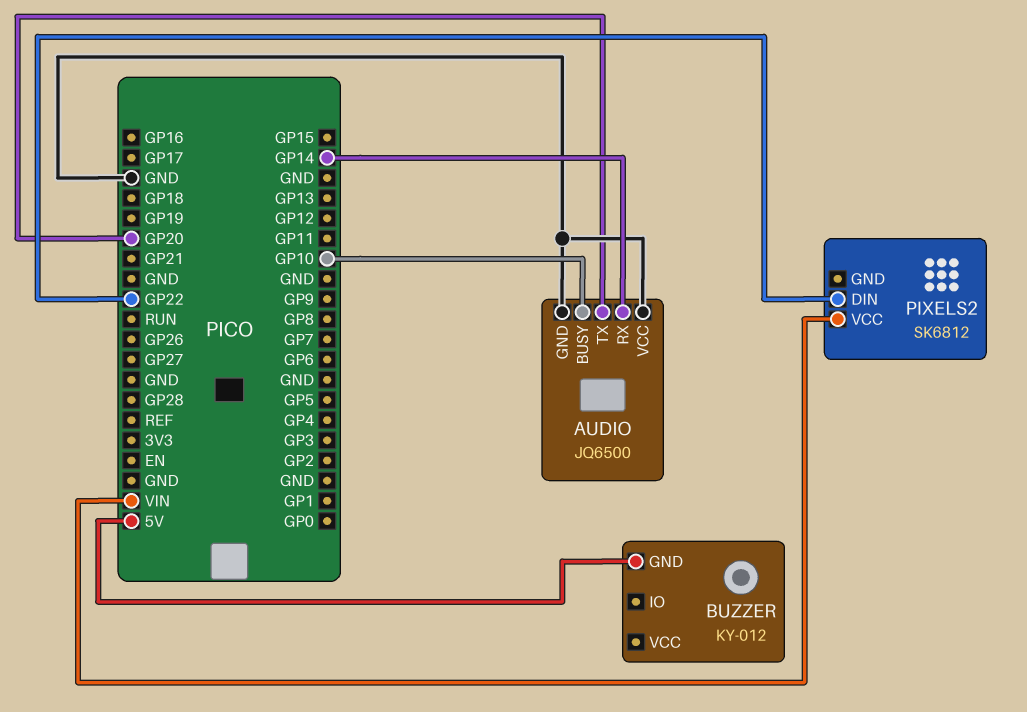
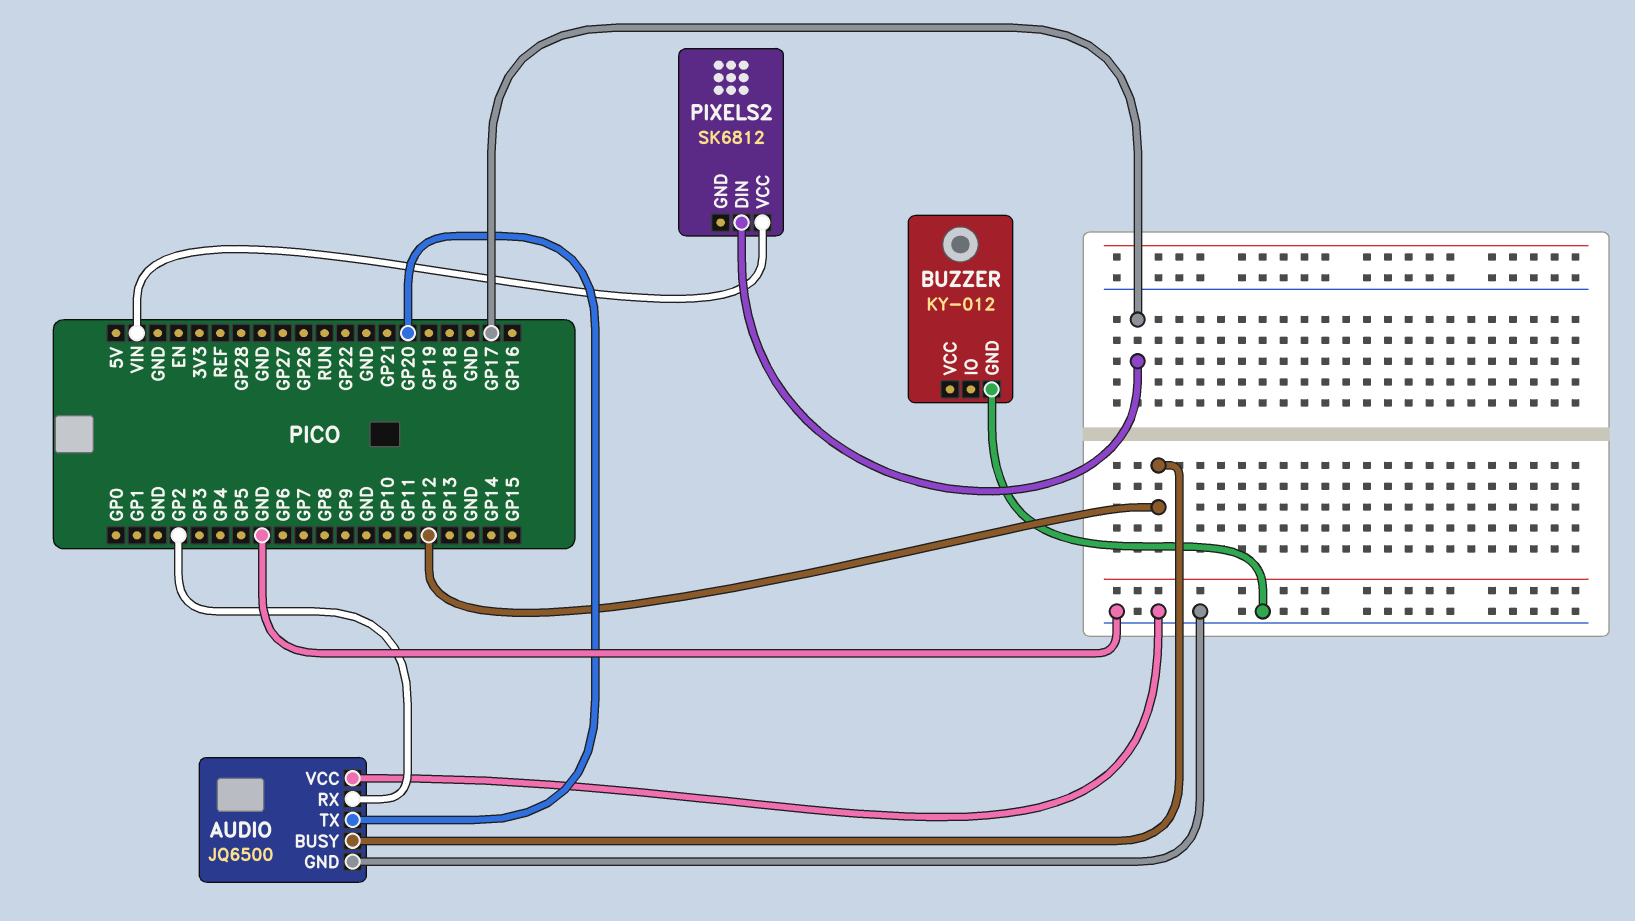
AUDIO pin BUSY: GP10 -> GP12
AUDIO pin RX: GP14 -> GP2
BUZZER pin GND: 5V -> GND
PIXELS2 pin DIN: GP22 -> GP17

